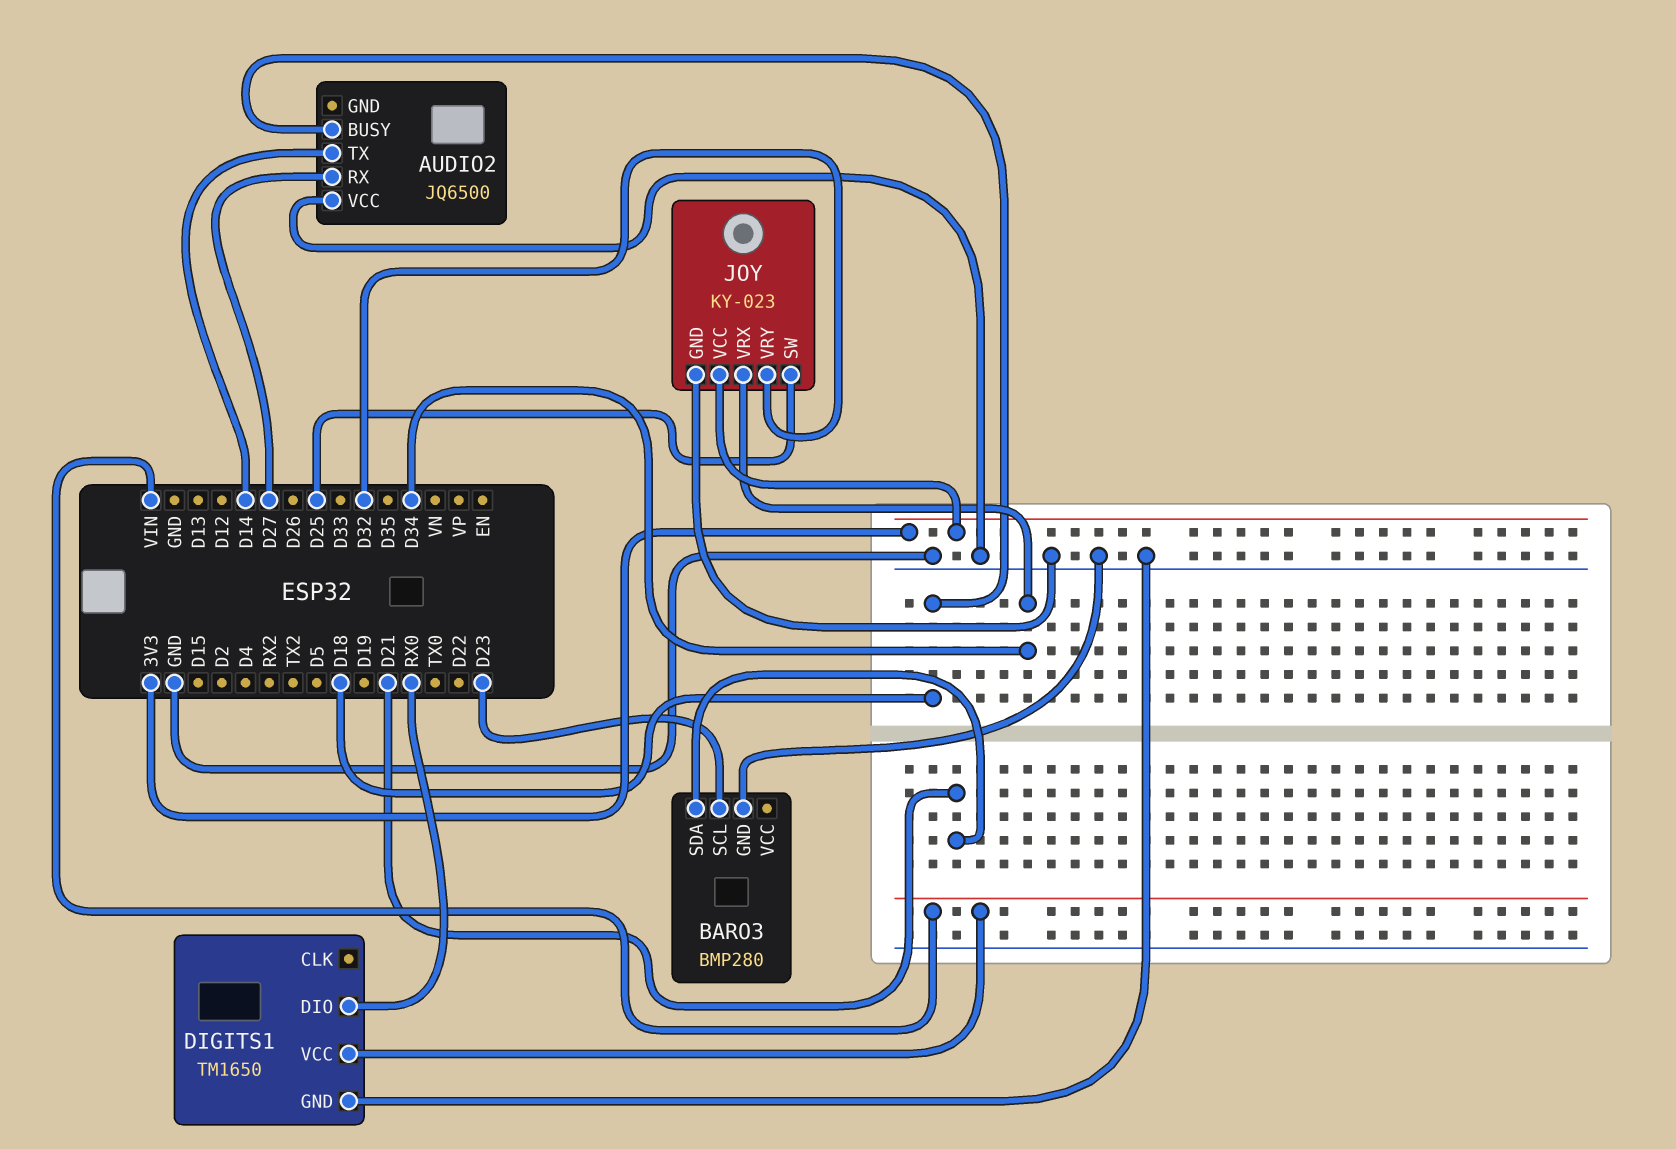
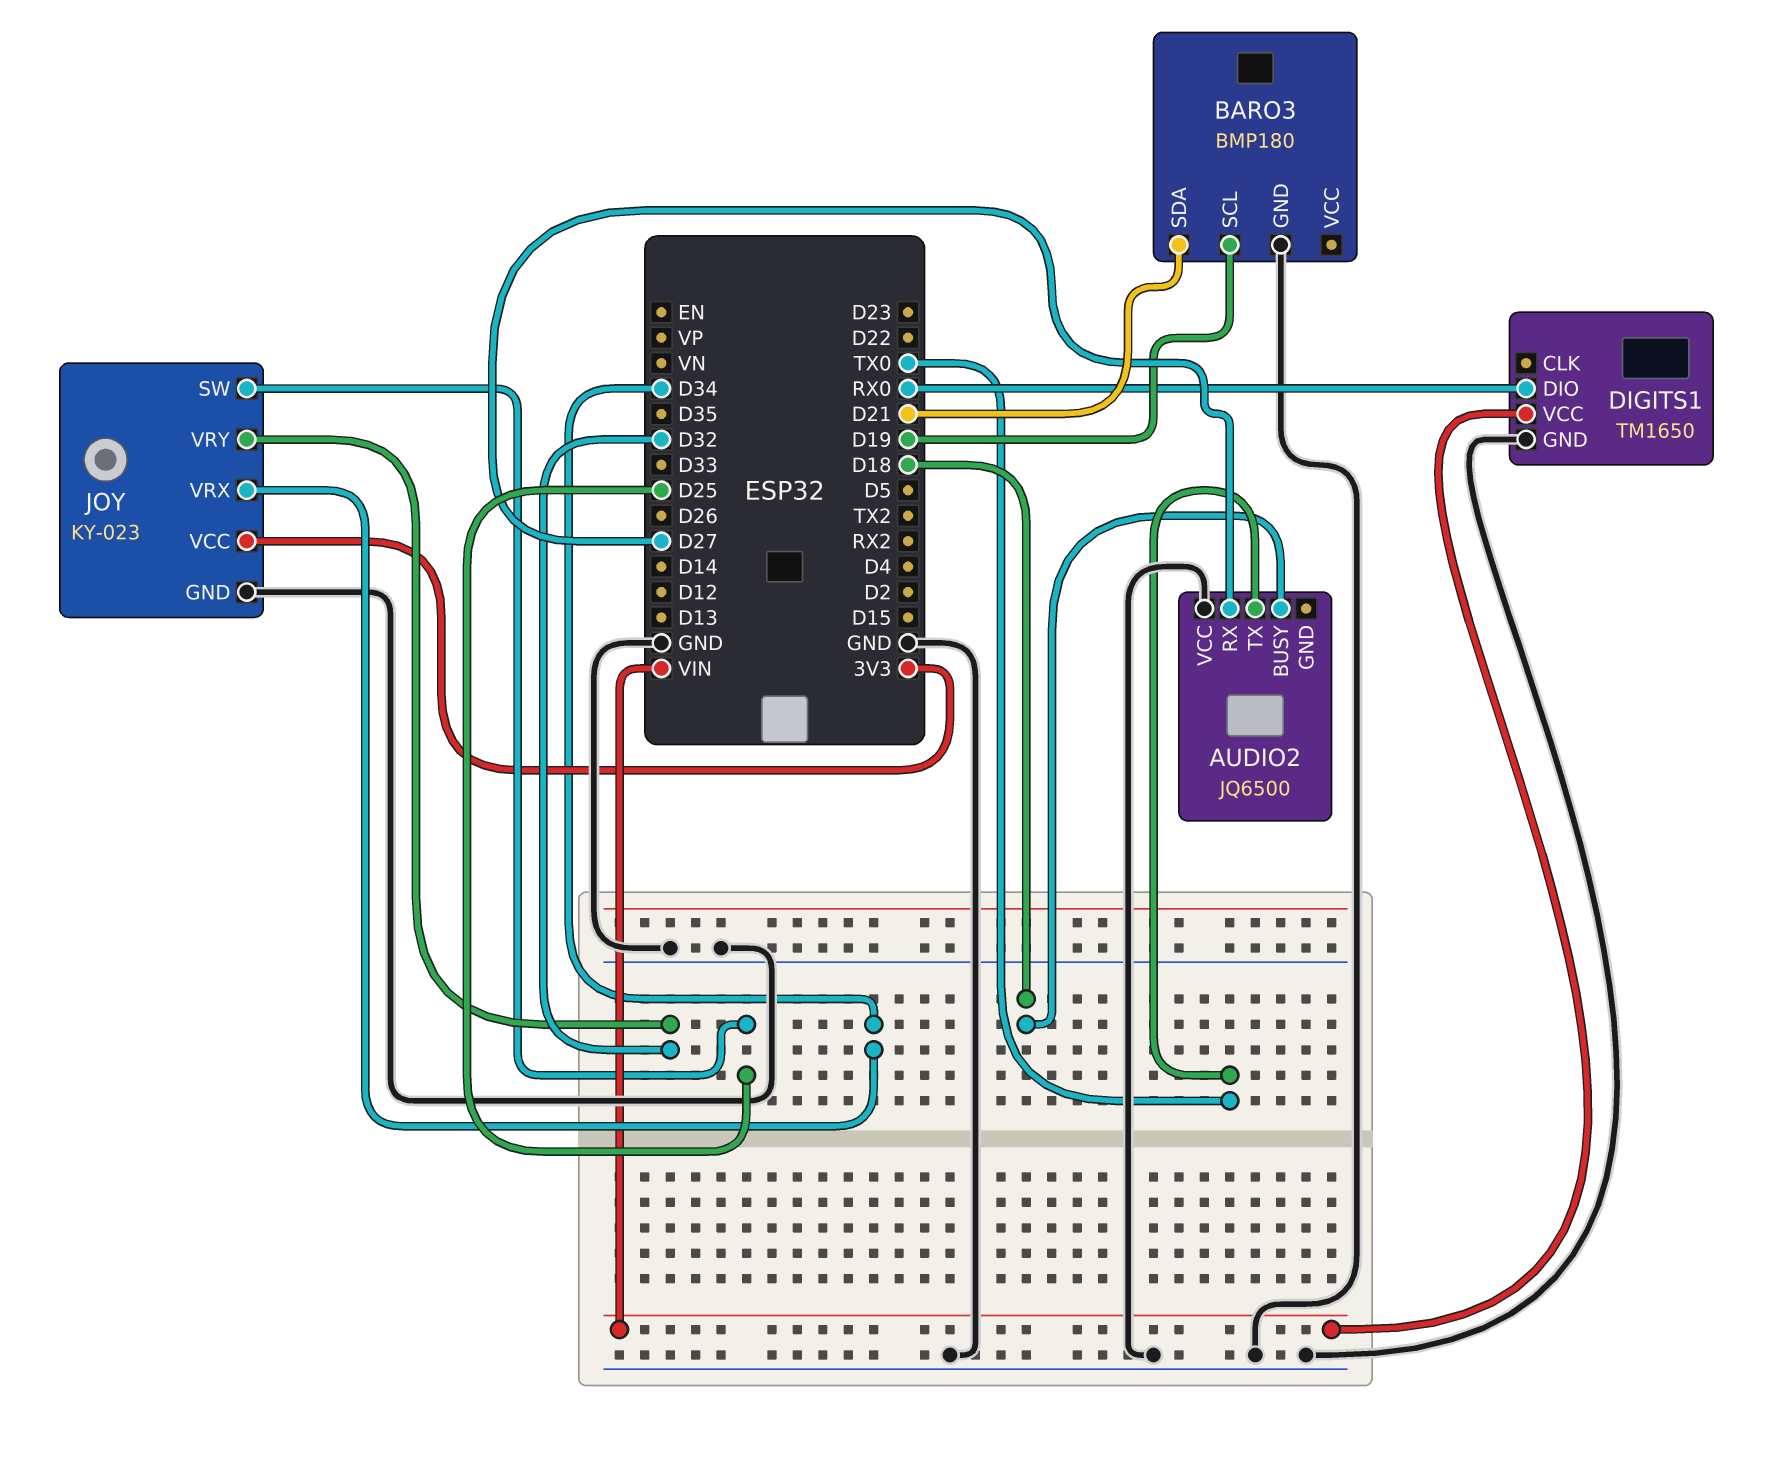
AUDIO2 pin TX: D14 -> TX0
BARO3: BMP280 -> BMP180
BARO3 pin SCL: D23 -> D19

